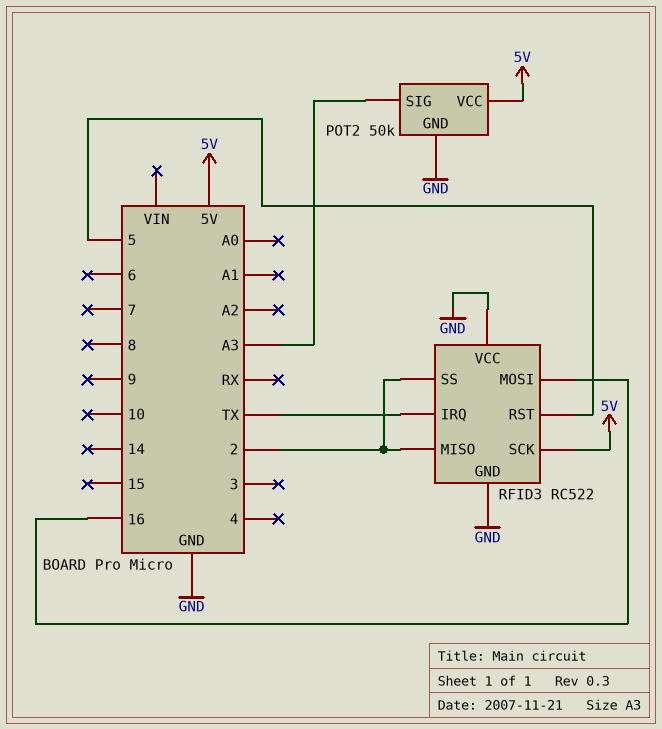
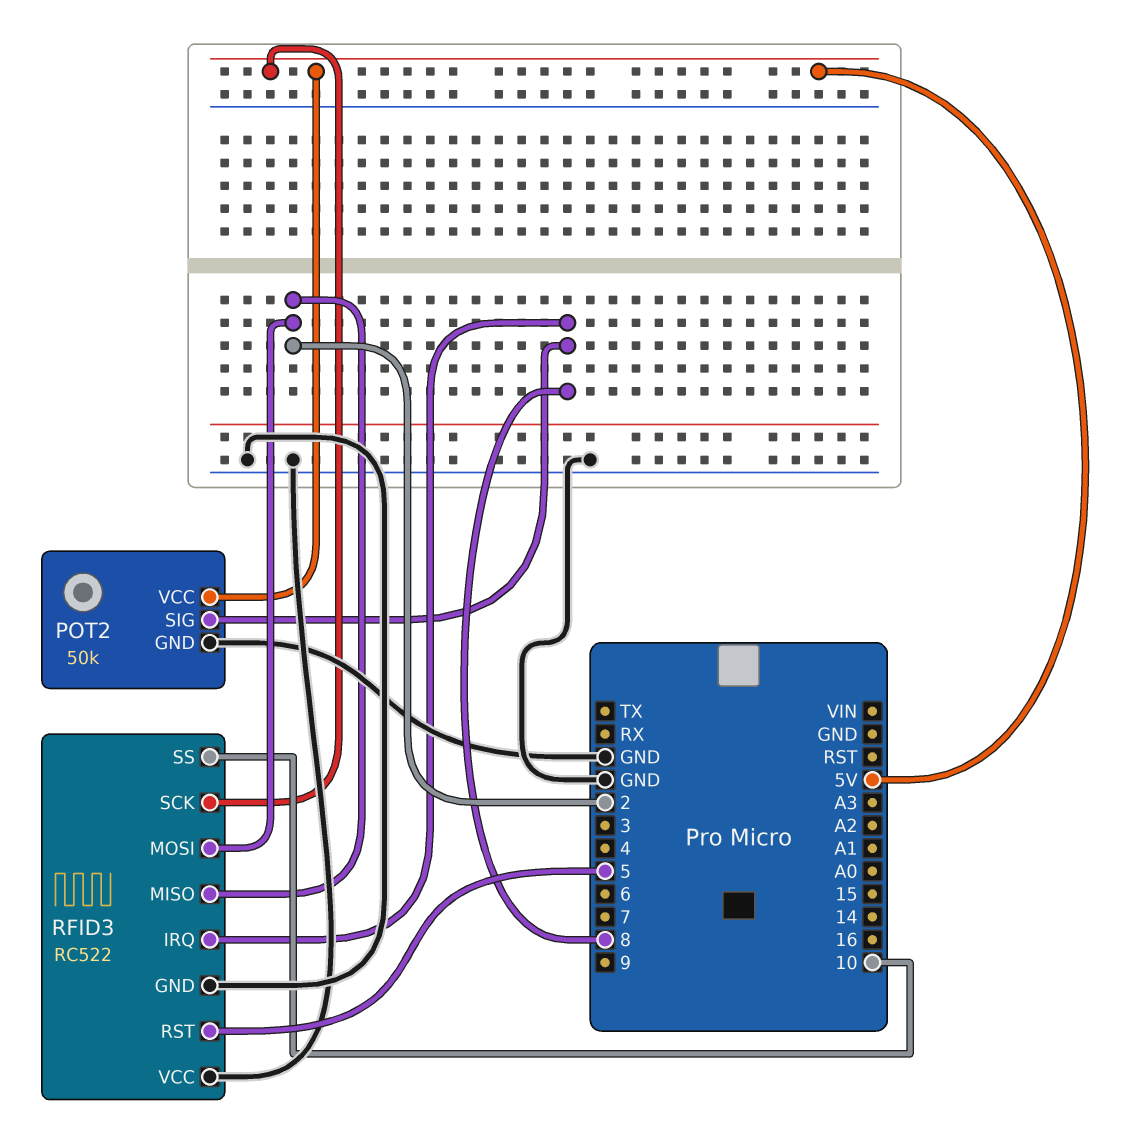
POT2 pin SIG: A3 -> 8
RFID3 pin IRQ: TX -> 8
RFID3 pin MOSI: 16 -> 2
RFID3 pin SS: 2 -> 10

